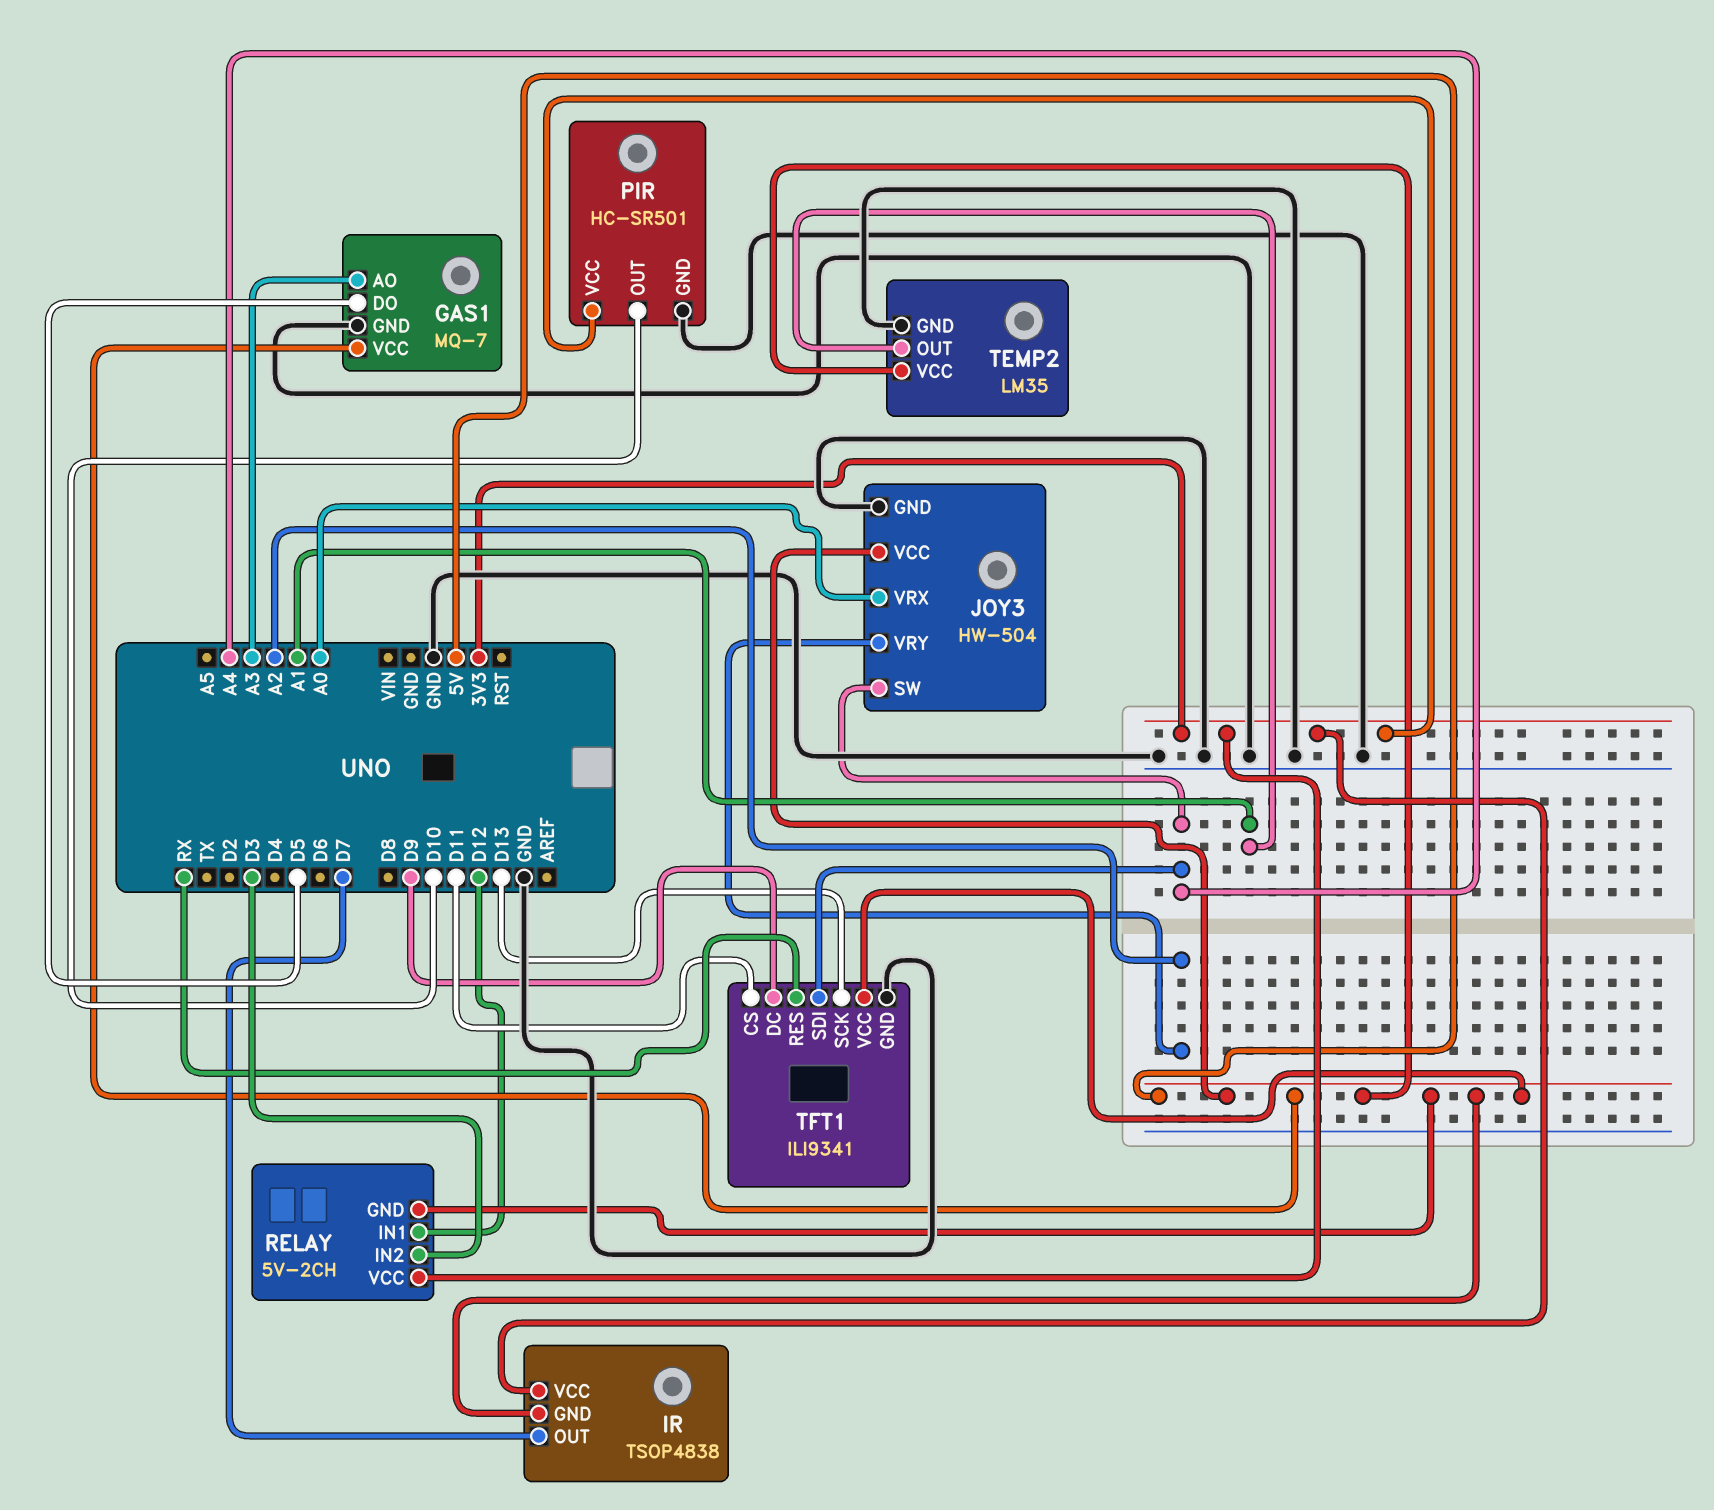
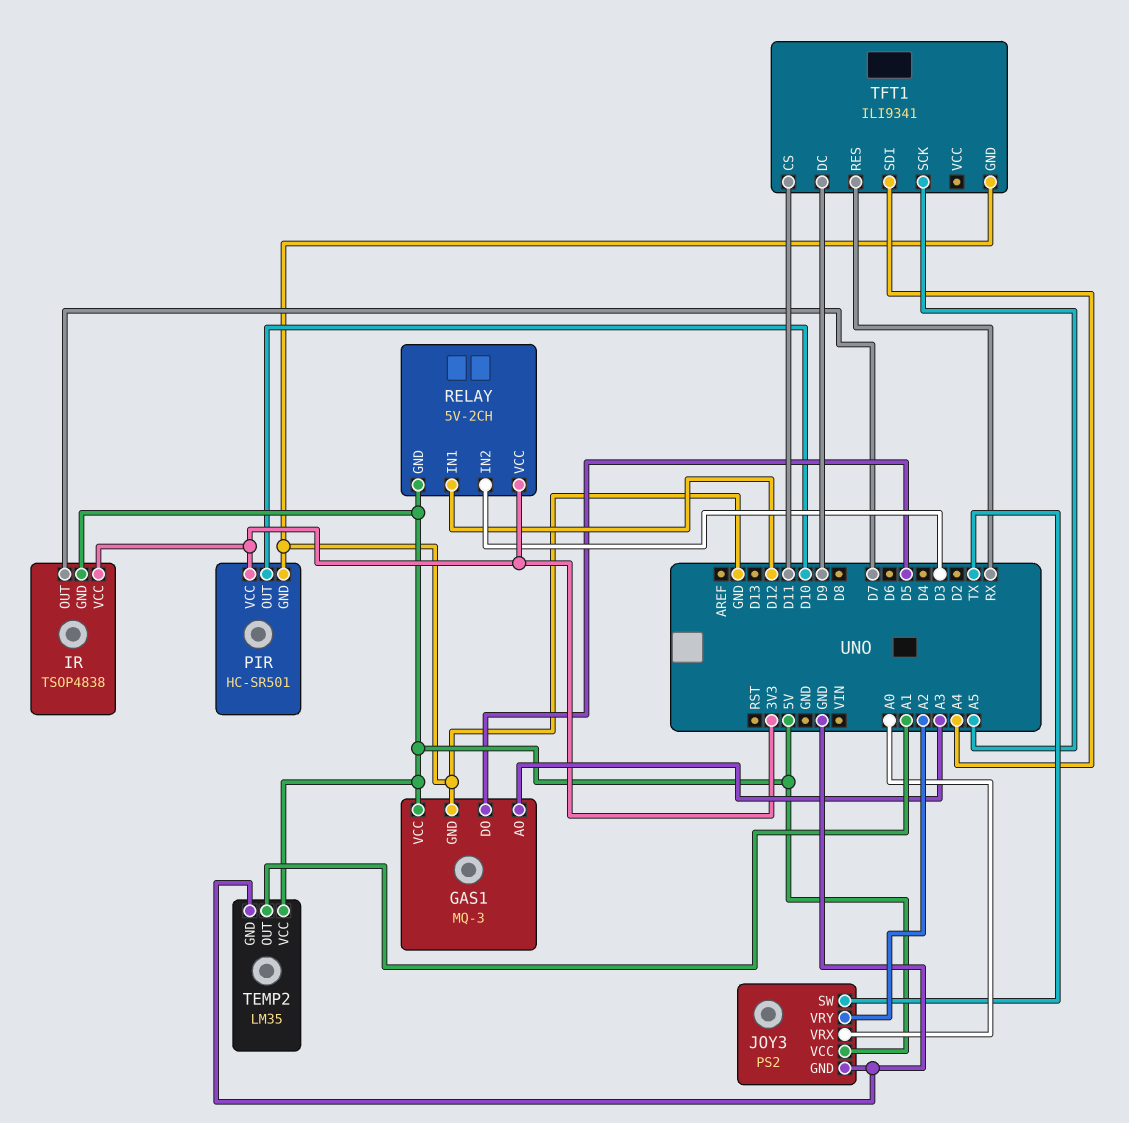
GAS1: MQ-7 -> MQ-3
JOY3: HW-504 -> PS2
JOY3 pin SW: A4 -> TX
TFT1 pin SCK: D13 -> A5
TFT1 pin VCC: 5V -> none

